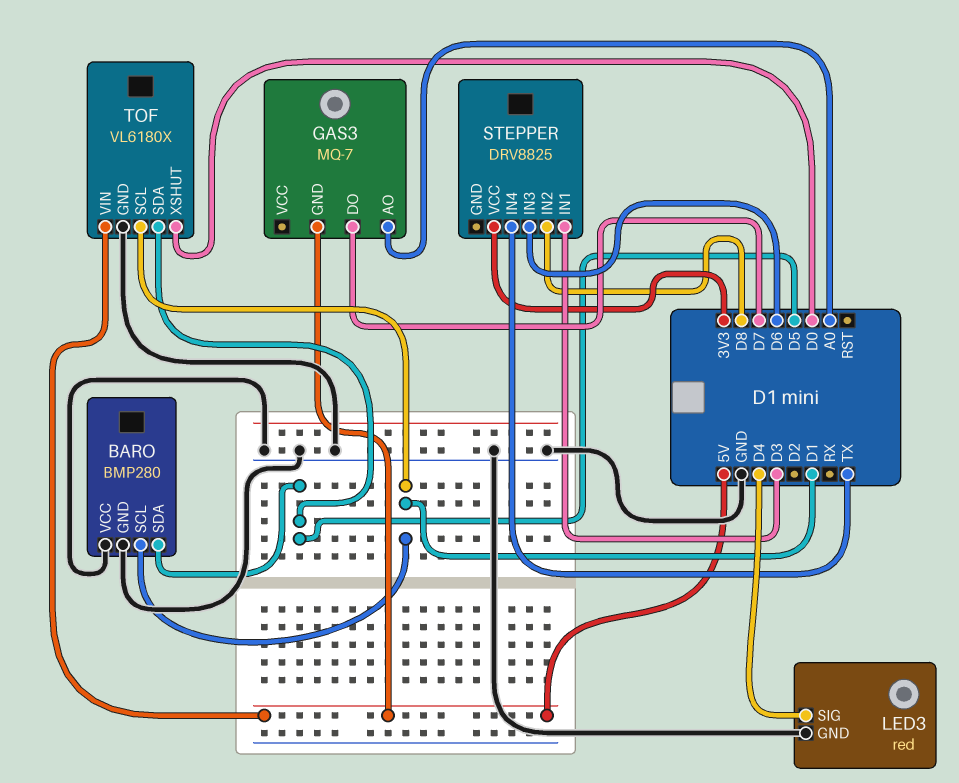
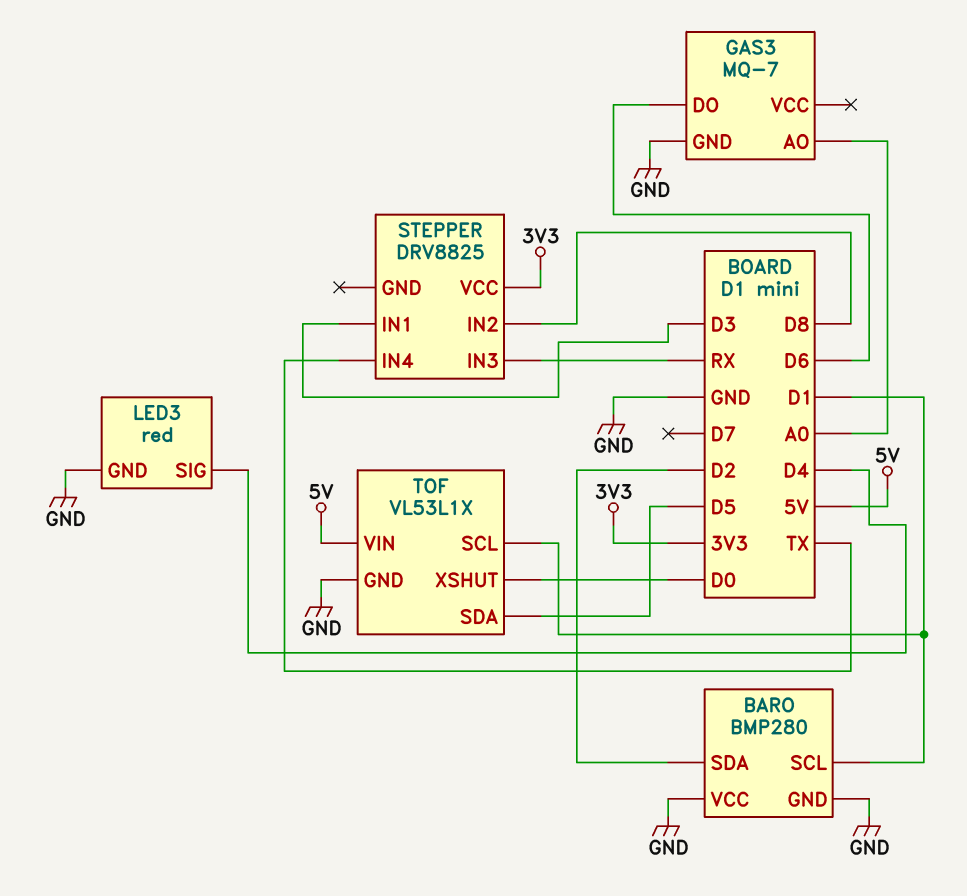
BARO pin SDA: D5 -> D2
GAS3 pin DO: D7 -> D6
GAS3 pin GND: 5V -> GND
STEPPER pin IN3: D6 -> RX
TOF: VL6180X -> VL53L1X

